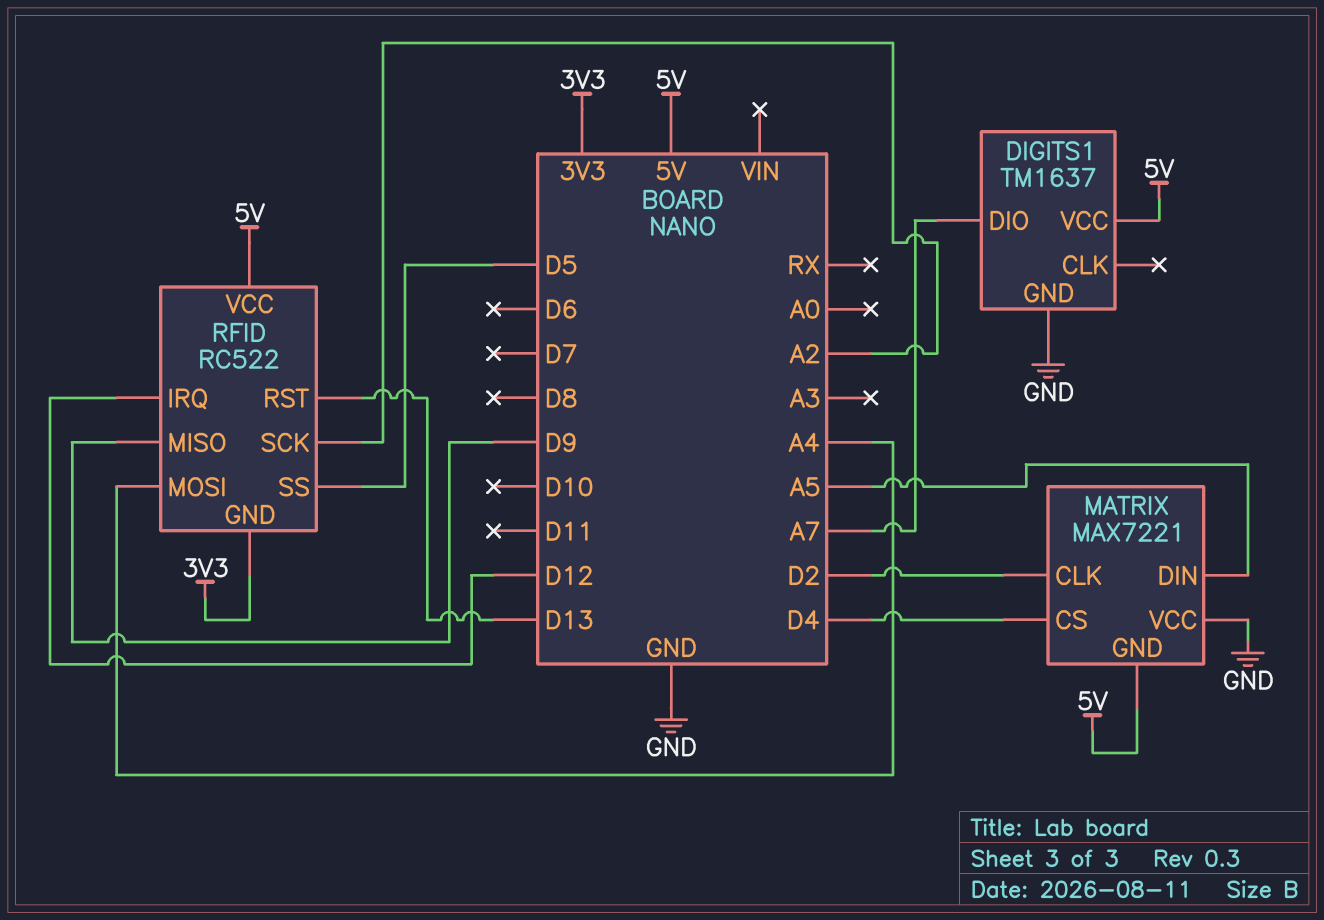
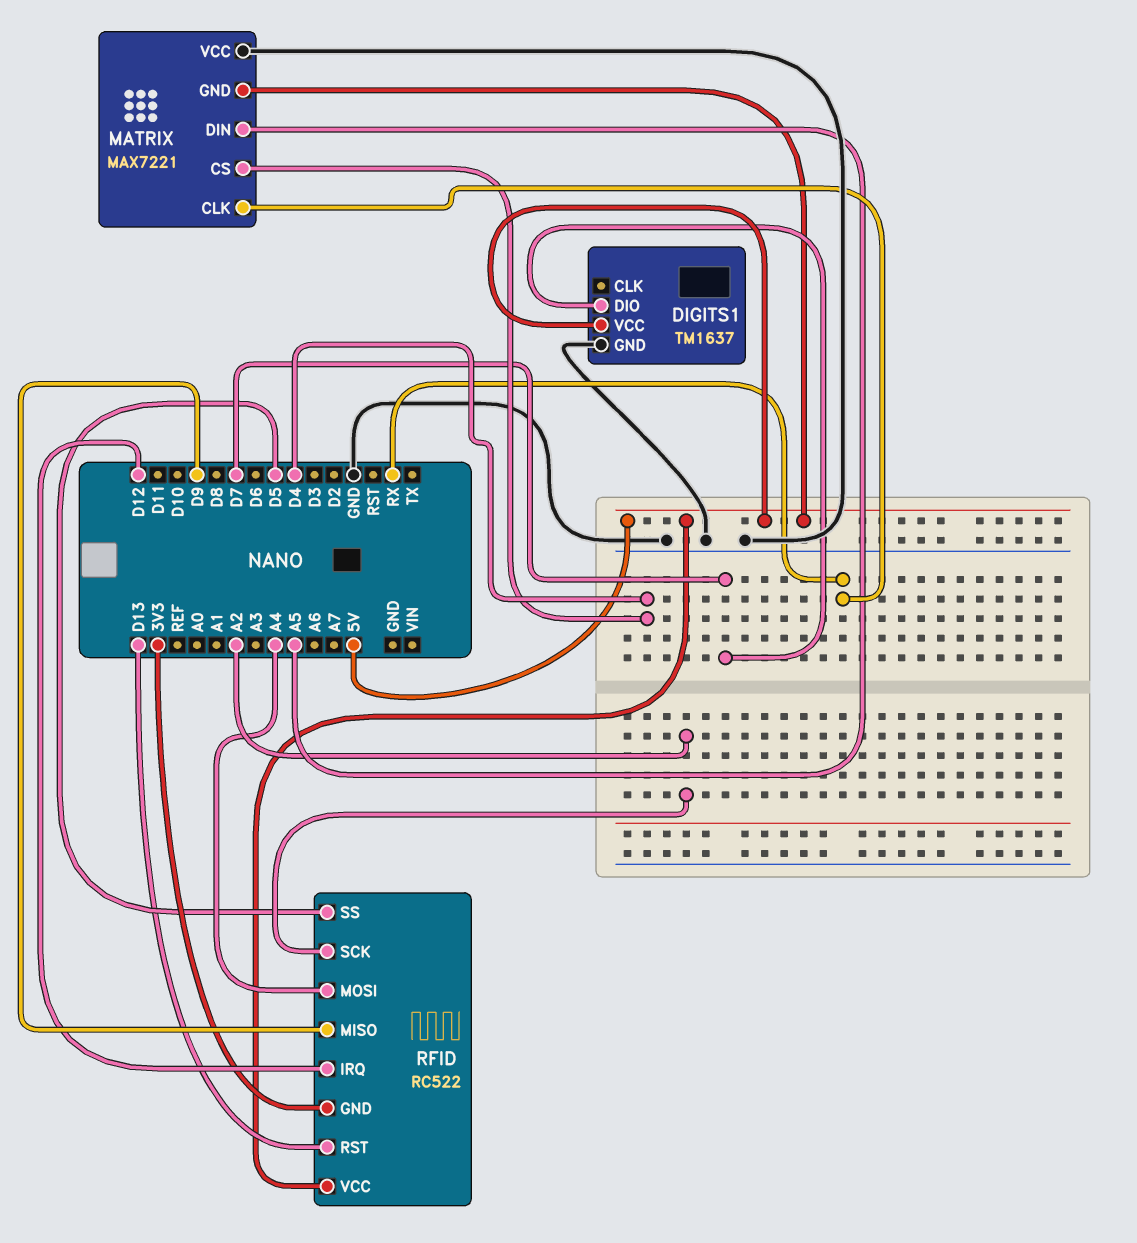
DIGITS1 pin DIO: A7 -> D7
MATRIX pin CLK: D2 -> RX

